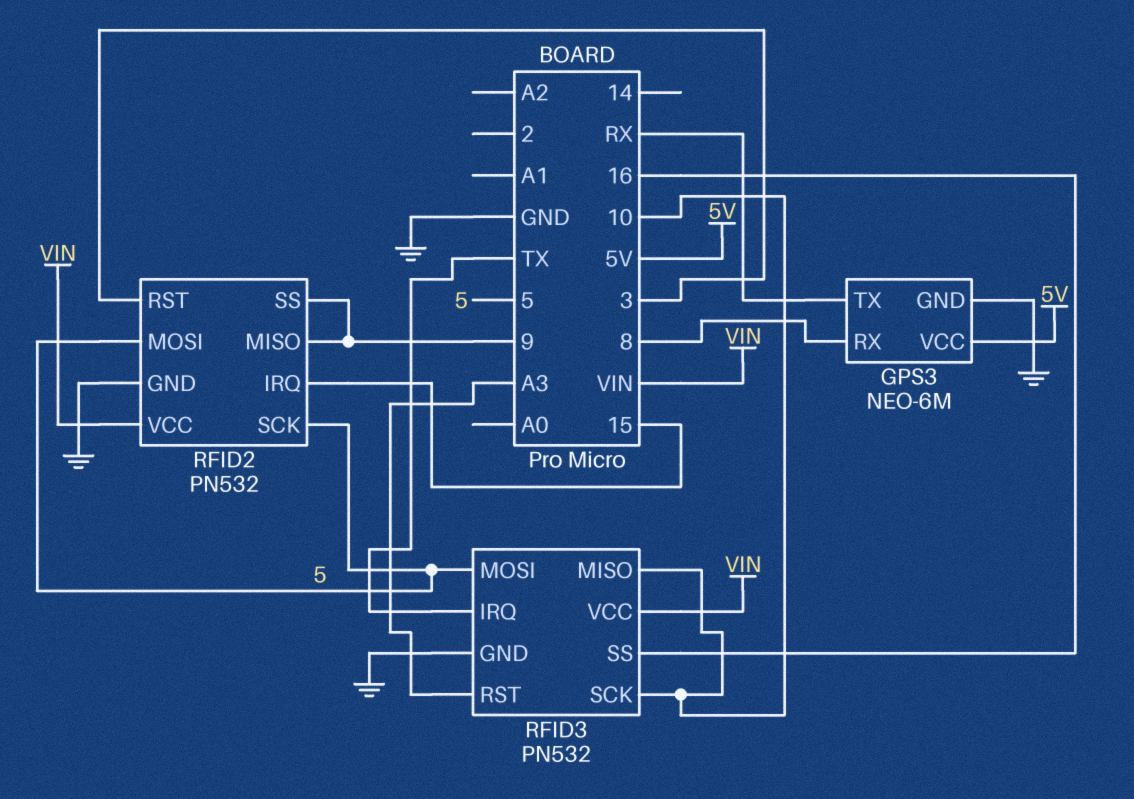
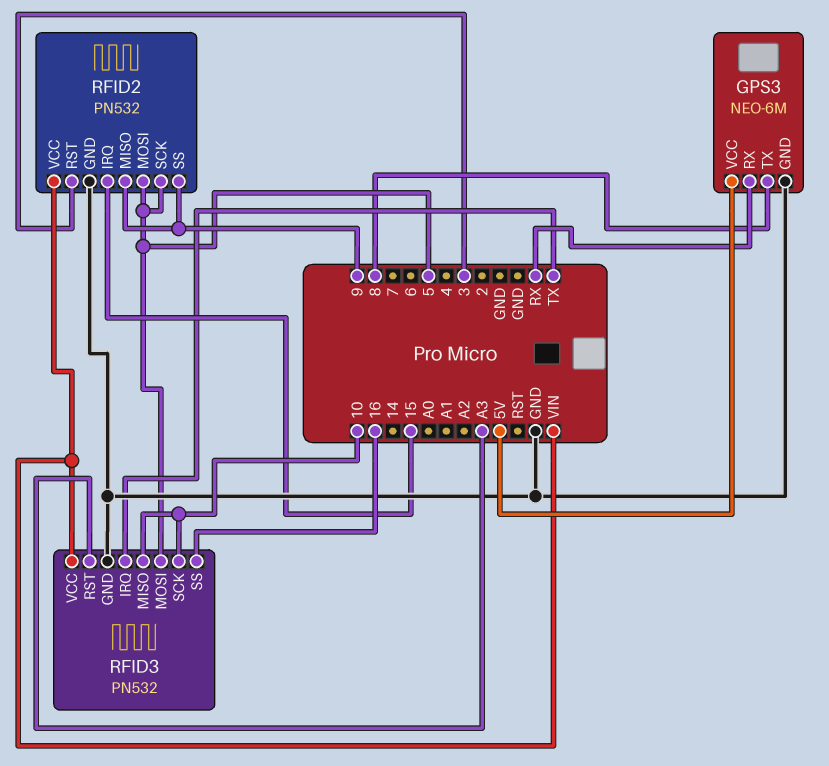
GPS3 pin RX: 8 -> RX
GPS3 pin TX: RX -> 8

